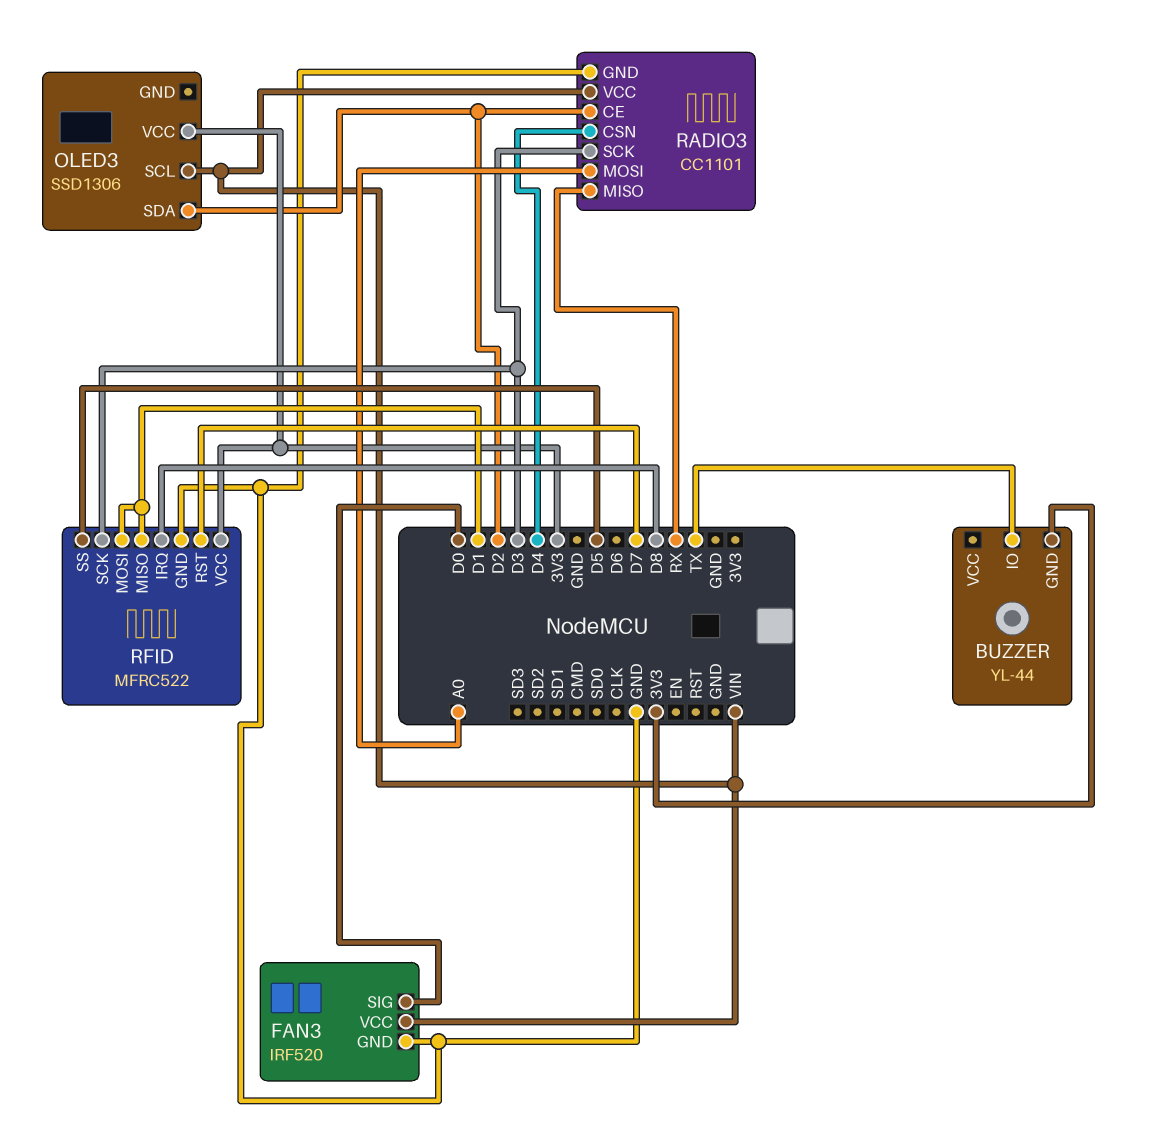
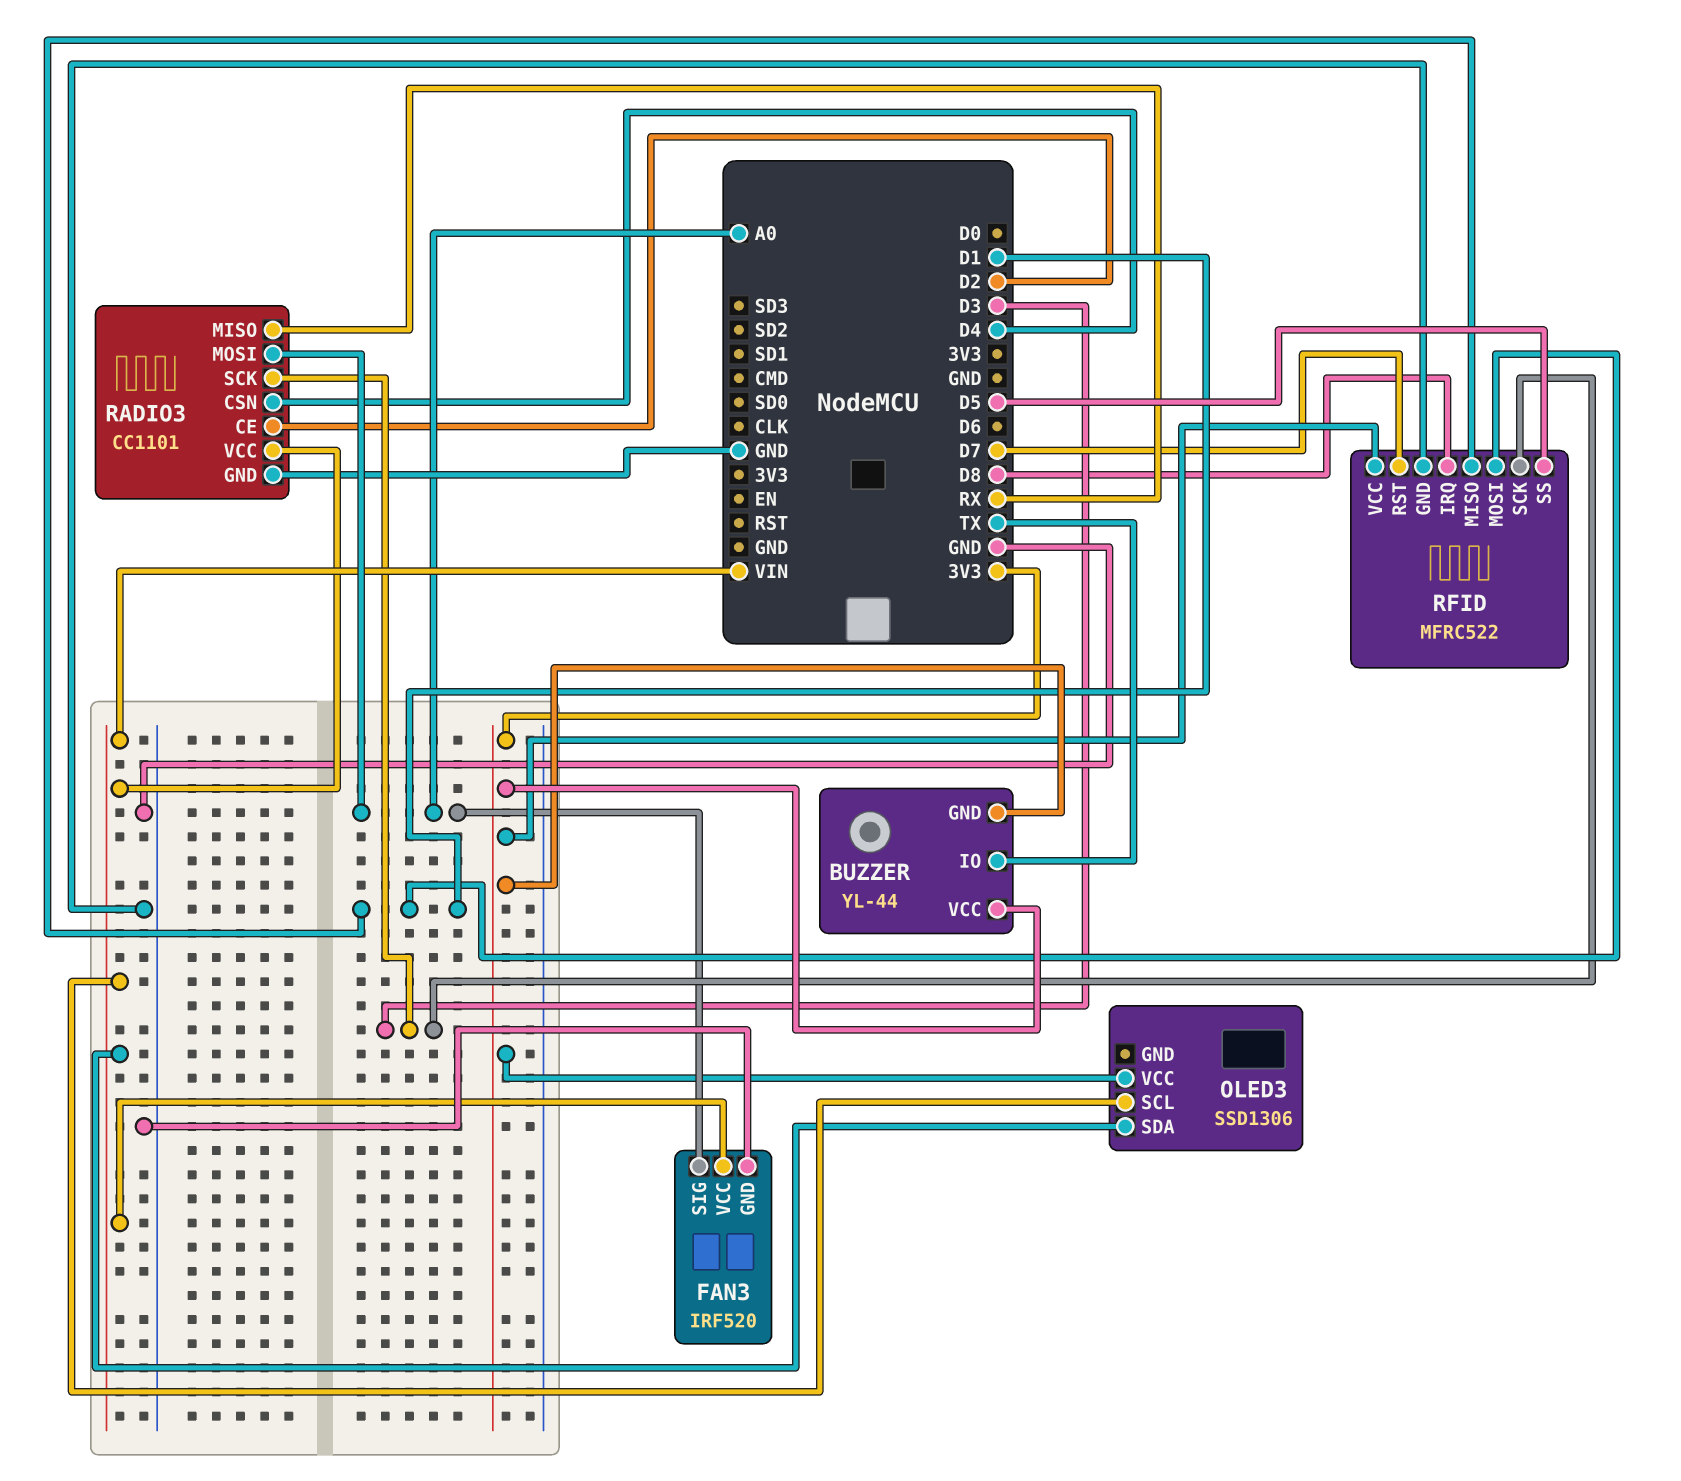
BUZZER pin VCC: none -> 3V3
FAN3 pin SIG: D0 -> A0
OLED3 pin SDA: D2 -> VIN

